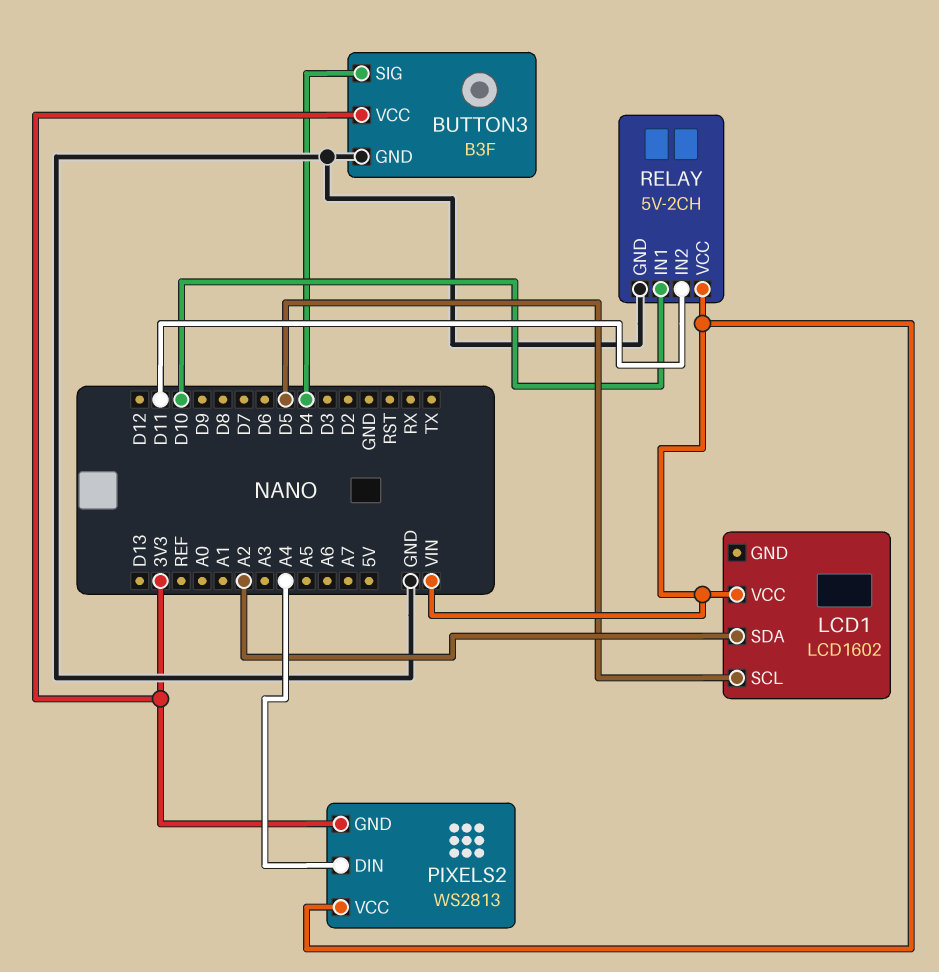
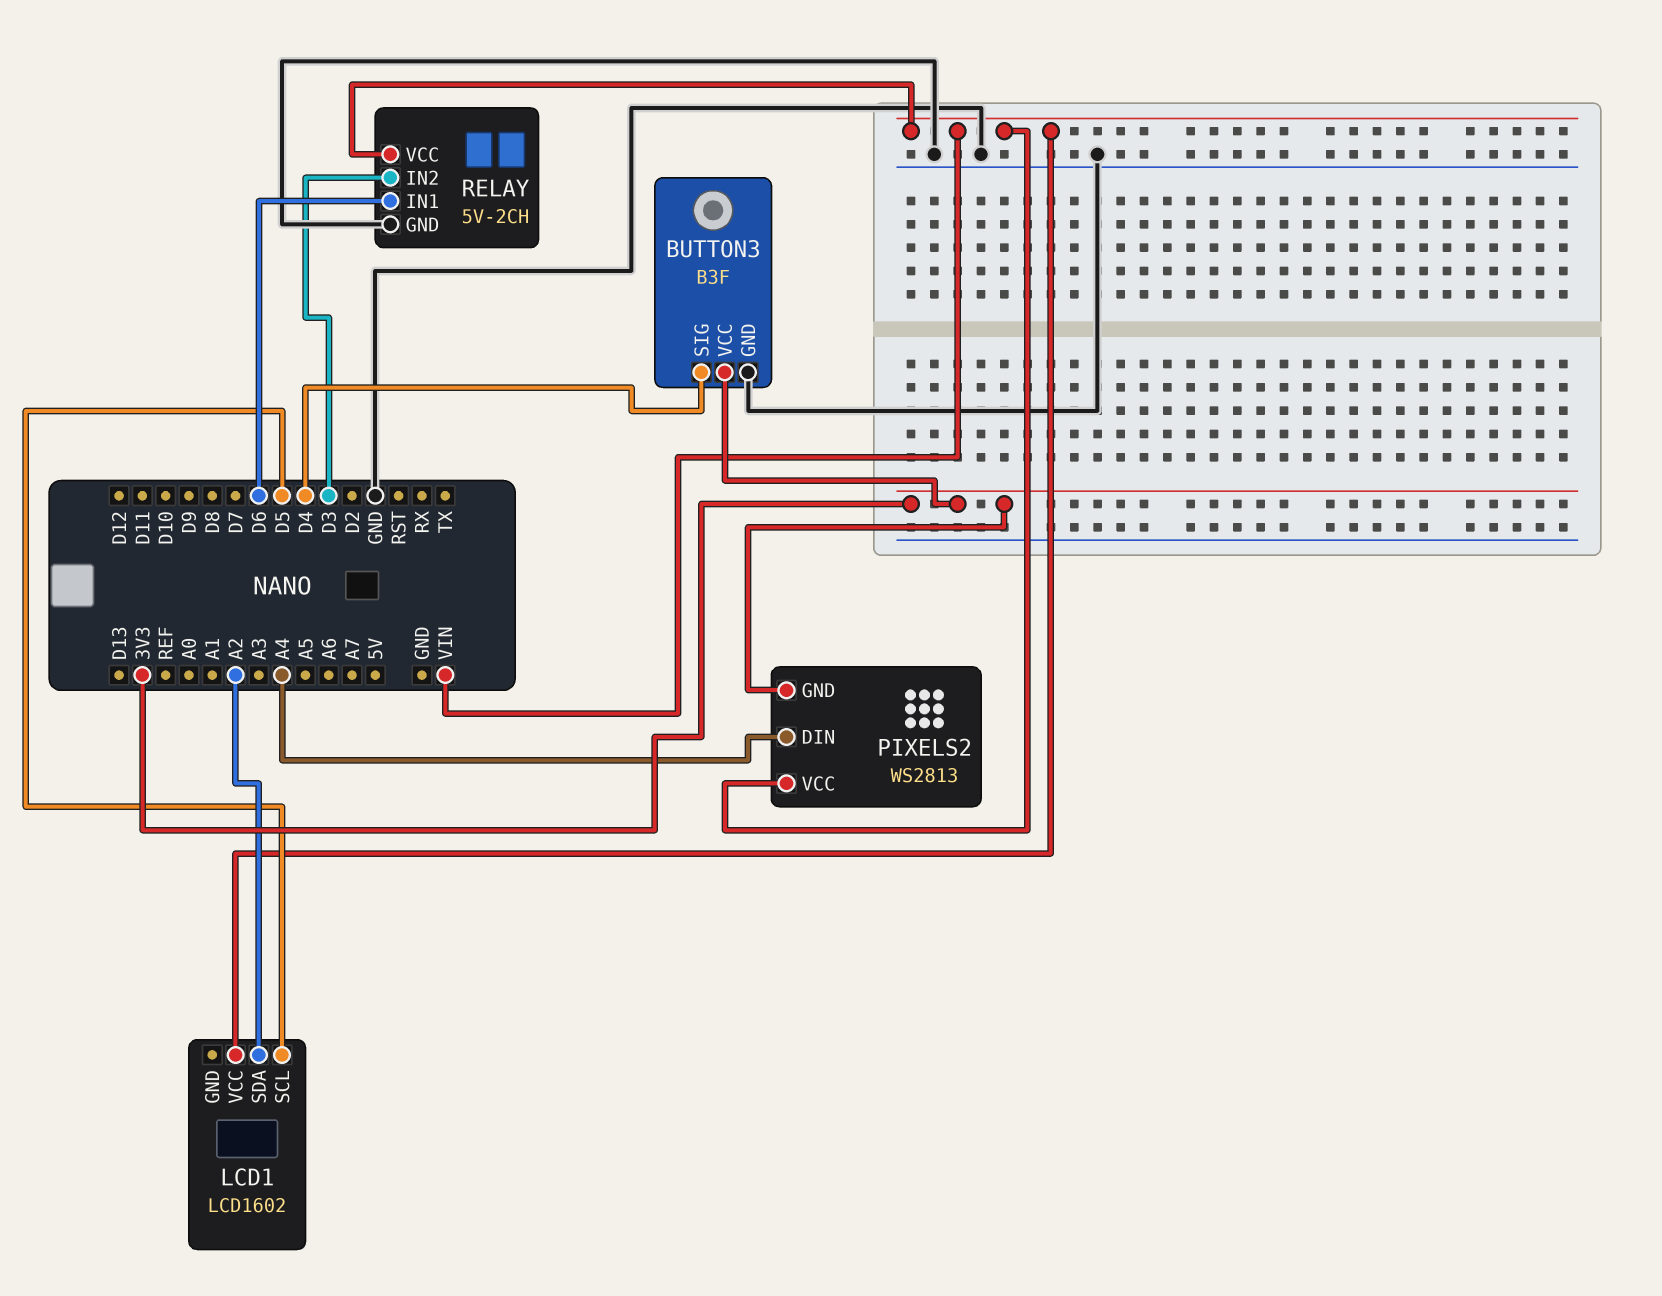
RELAY pin IN1: D10 -> D6
RELAY pin IN2: D11 -> D3

